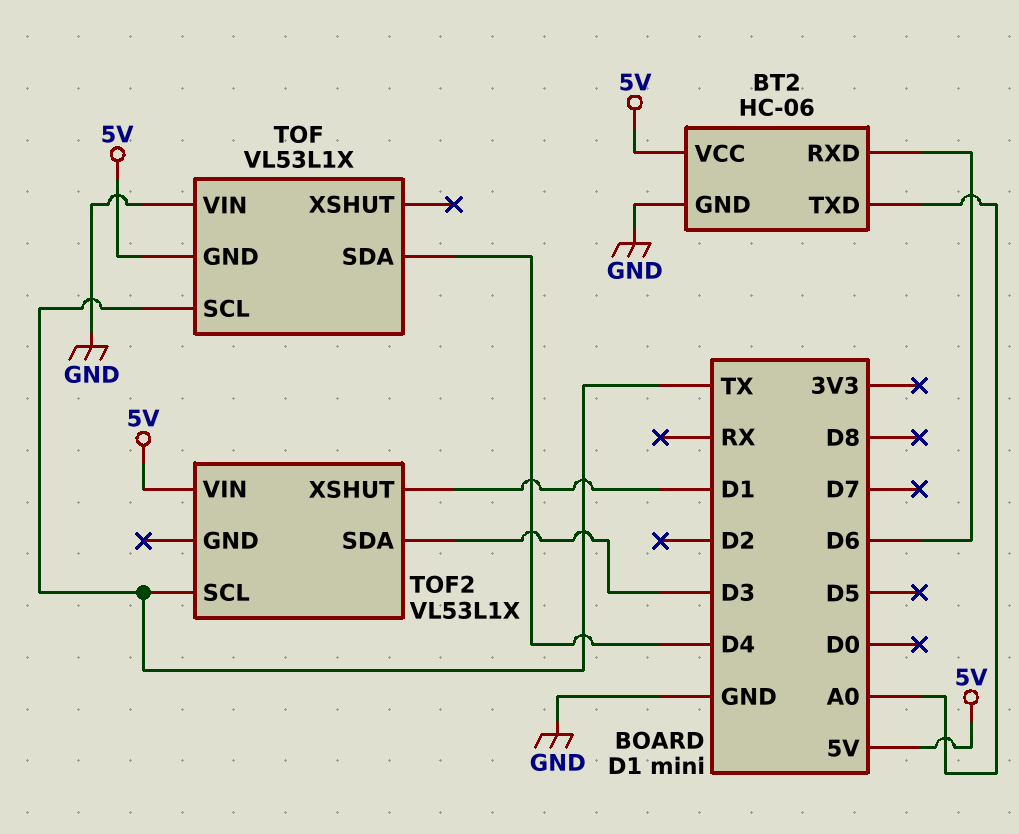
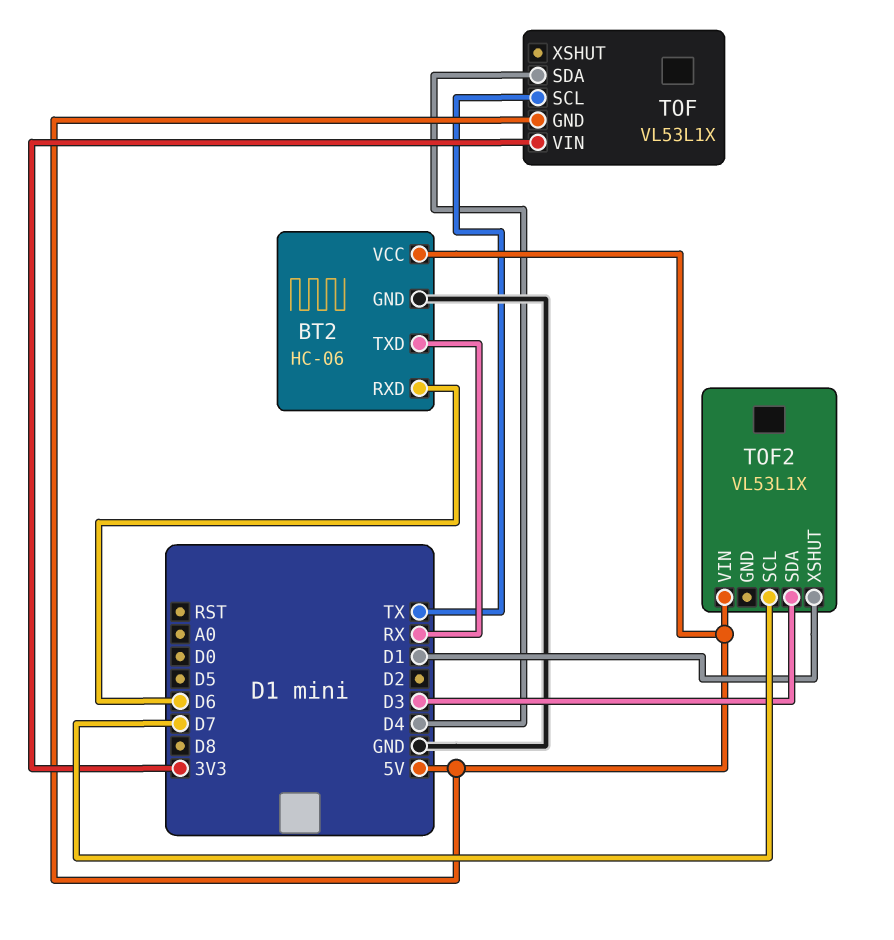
BT2 pin TXD: A0 -> RX
TOF pin VIN: GND -> 3V3
TOF2 pin SCL: TX -> D7

